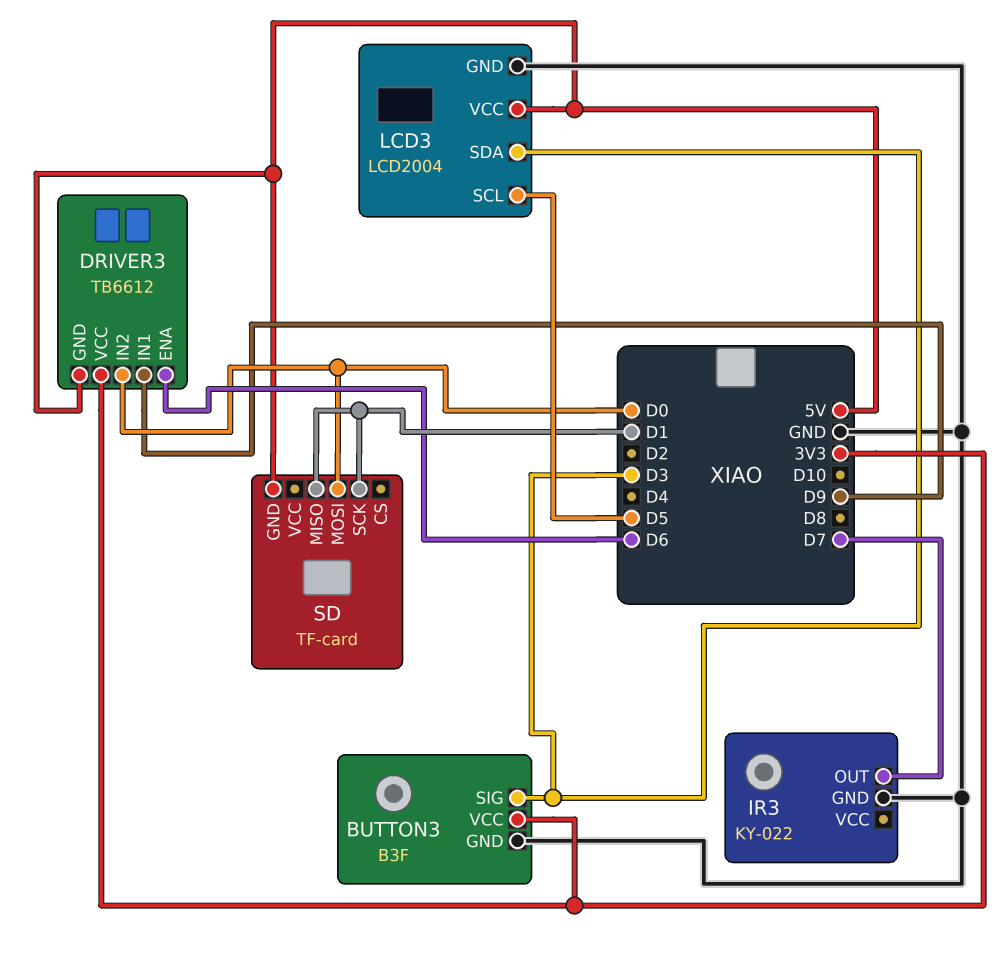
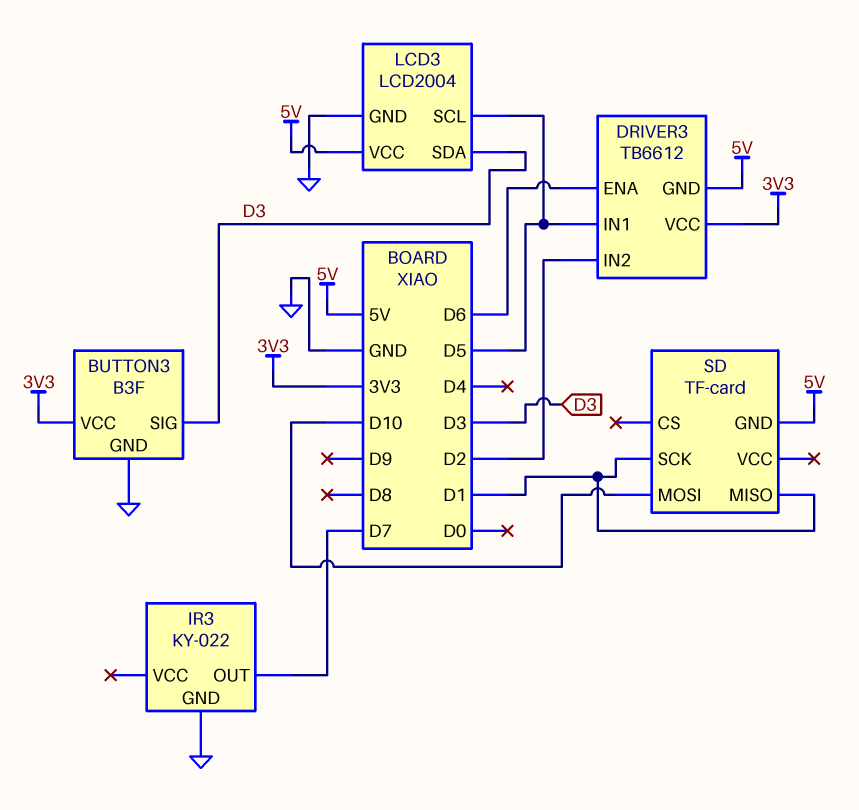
DRIVER3 pin IN1: D9 -> D5
DRIVER3 pin IN2: D0 -> D2
SD pin MOSI: D0 -> D10

